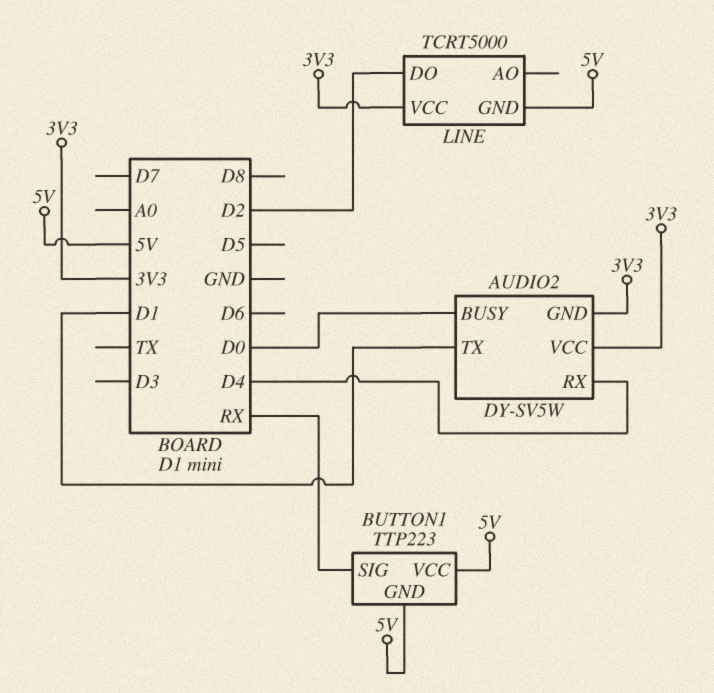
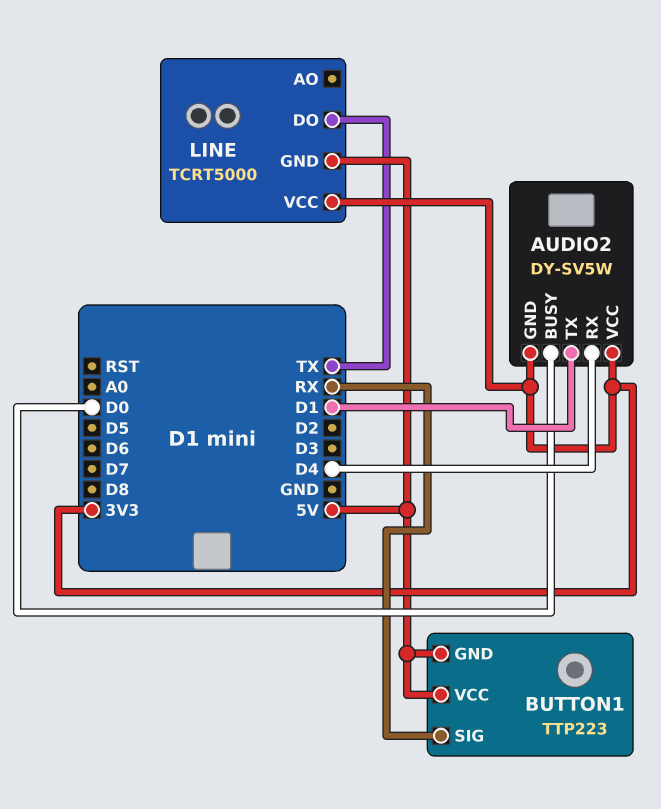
LINE pin DO: D2 -> TX

